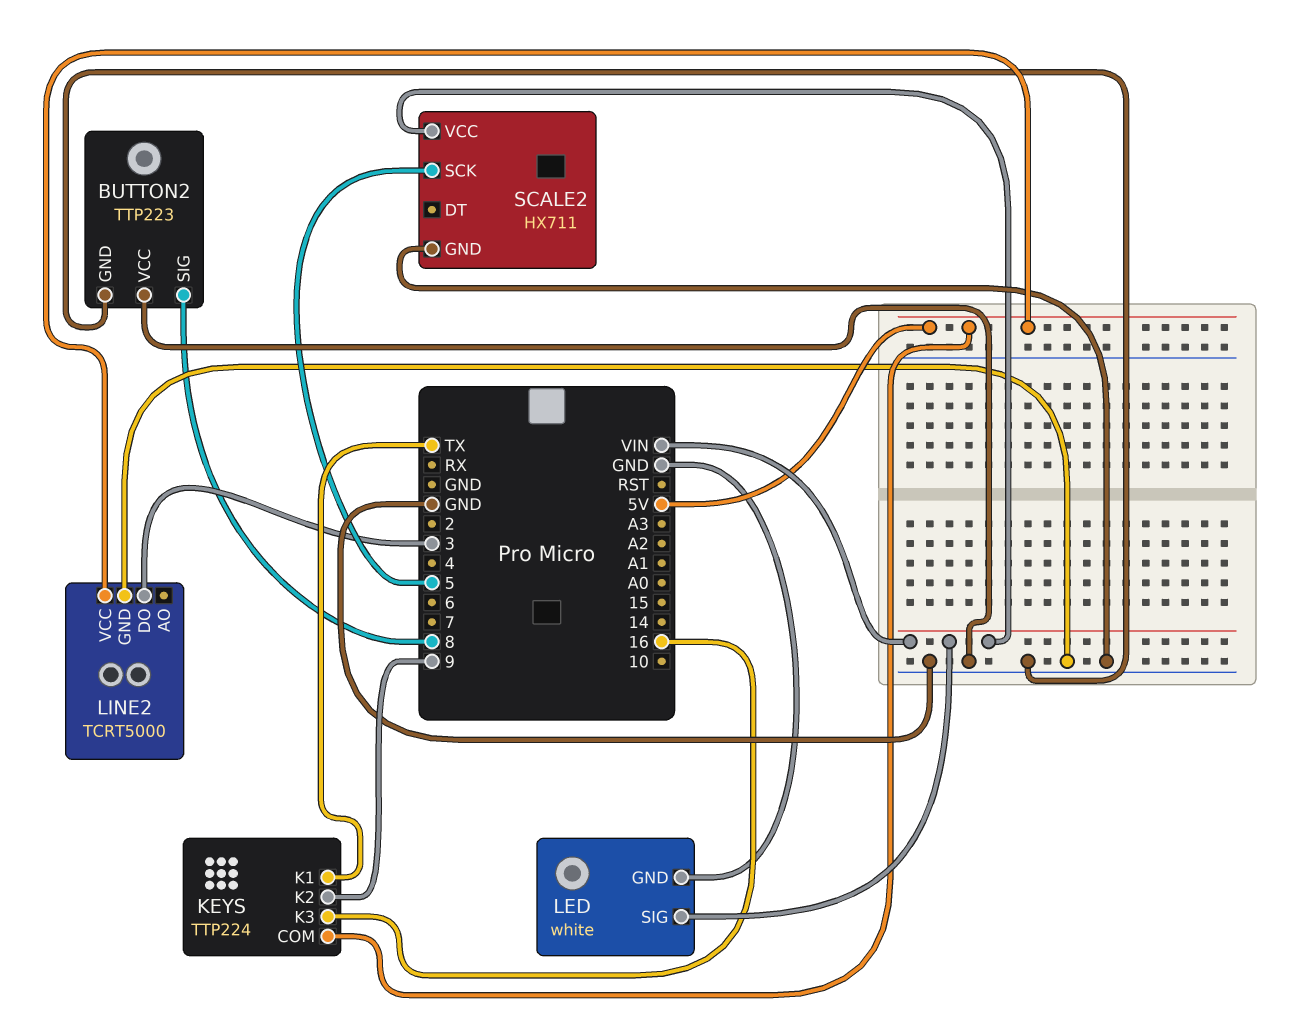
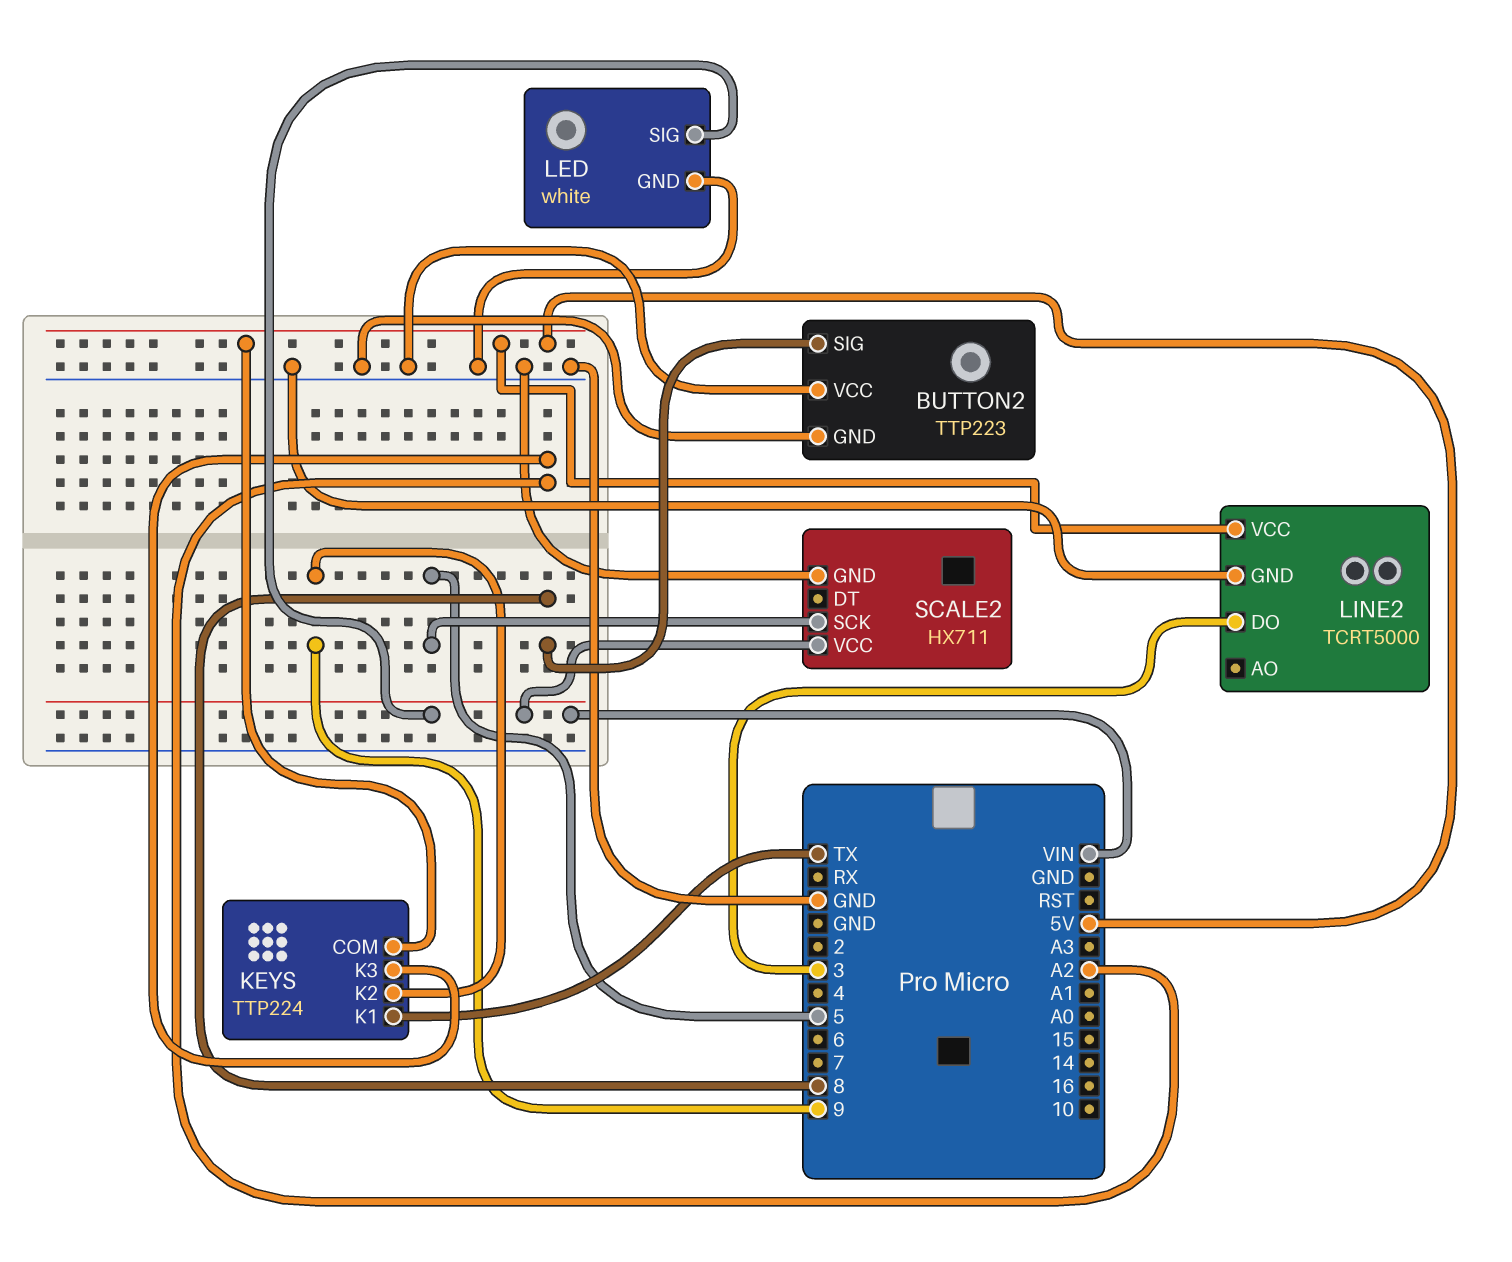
KEYS pin K3: 16 -> A2

